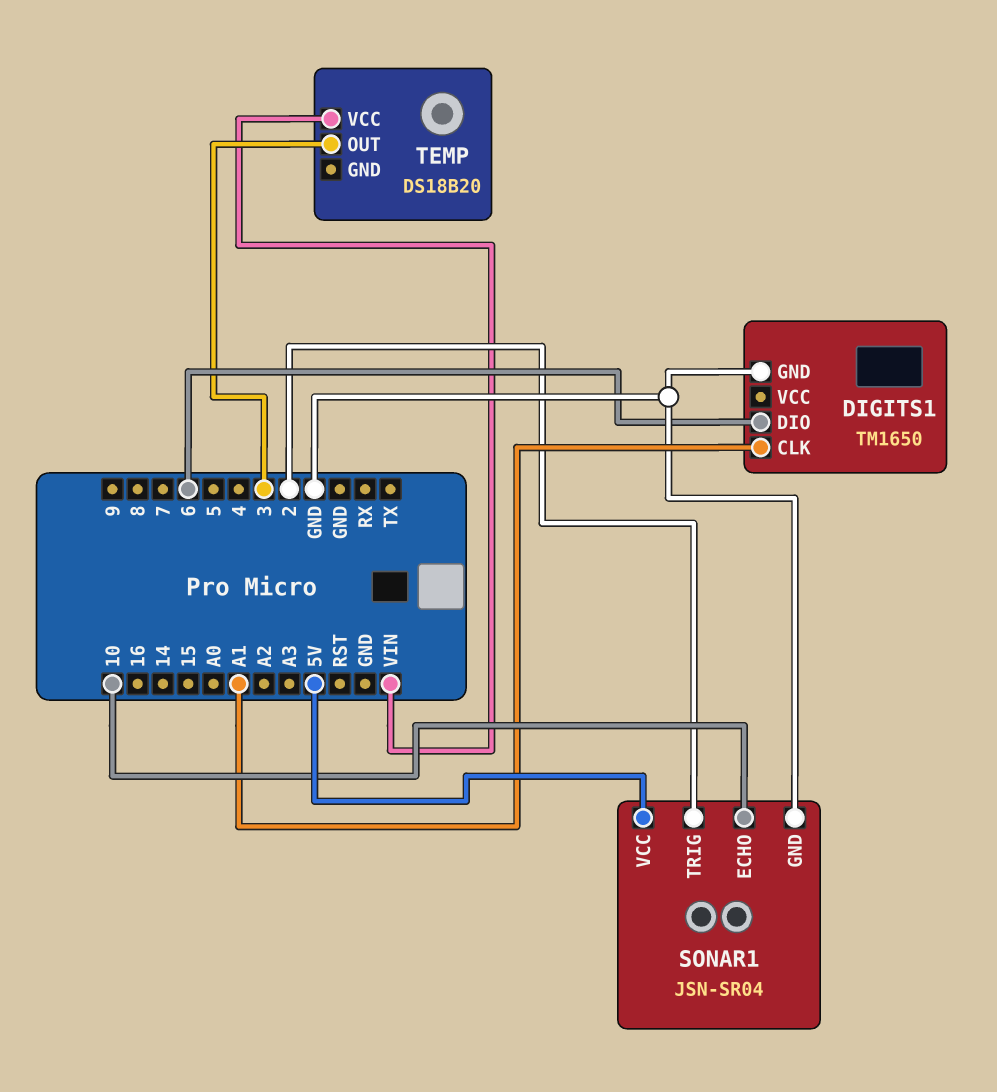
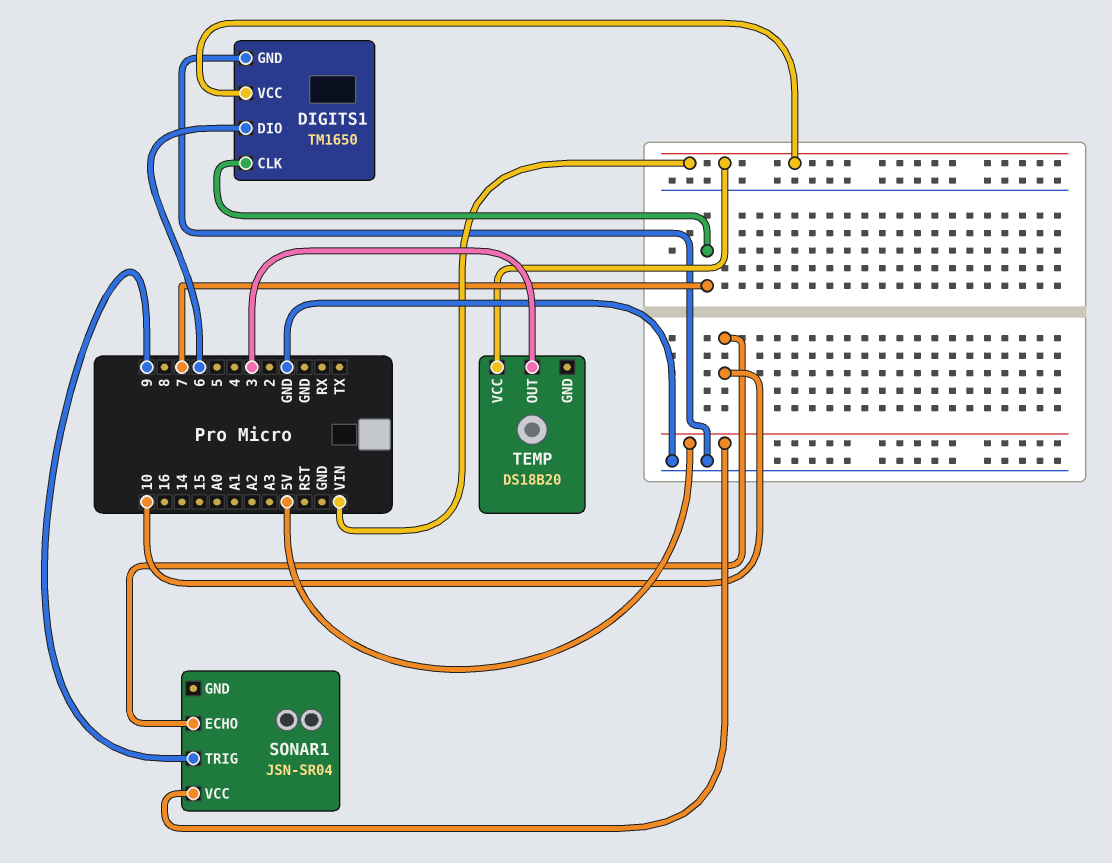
DIGITS1 pin CLK: A1 -> 7
DIGITS1 pin VCC: none -> VIN
SONAR1 pin GND: GND -> none
SONAR1 pin TRIG: 2 -> 9

